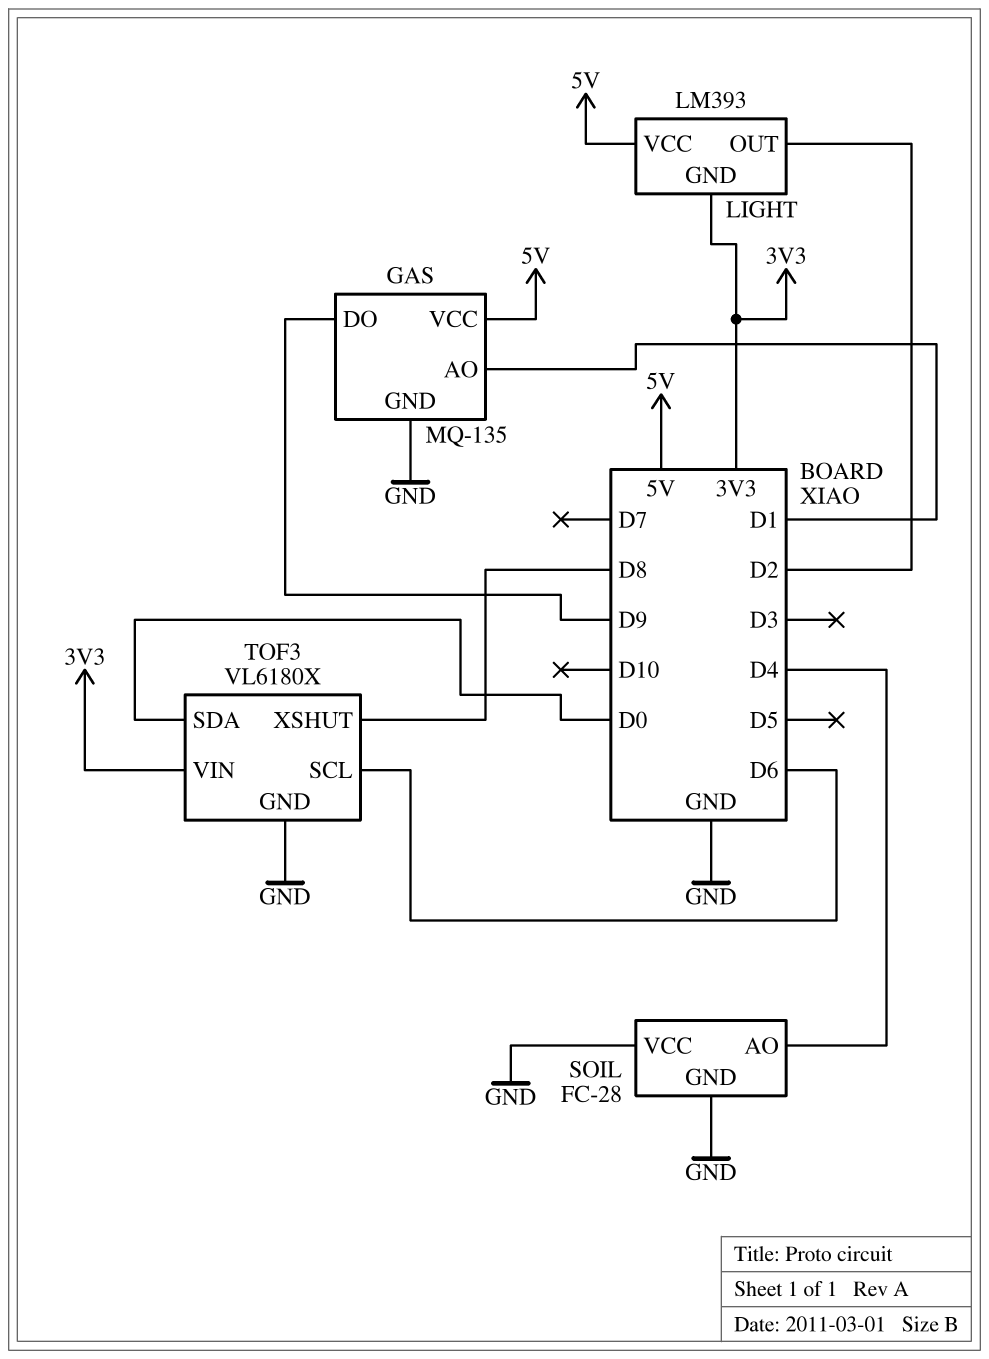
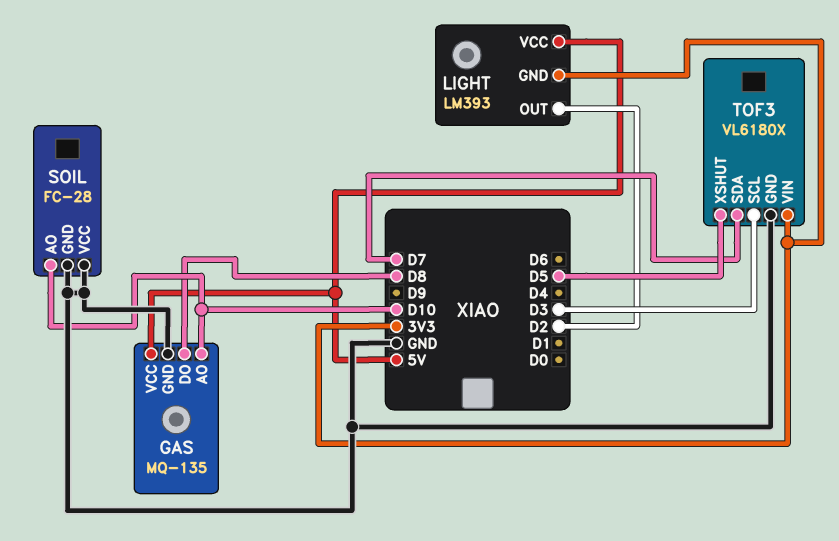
GAS pin AO: D1 -> D10
GAS pin DO: D9 -> D8
SOIL pin AO: D4 -> D10
TOF3 pin SCL: D6 -> D3
TOF3 pin SDA: D0 -> D7
TOF3 pin XSHUT: D8 -> D5

